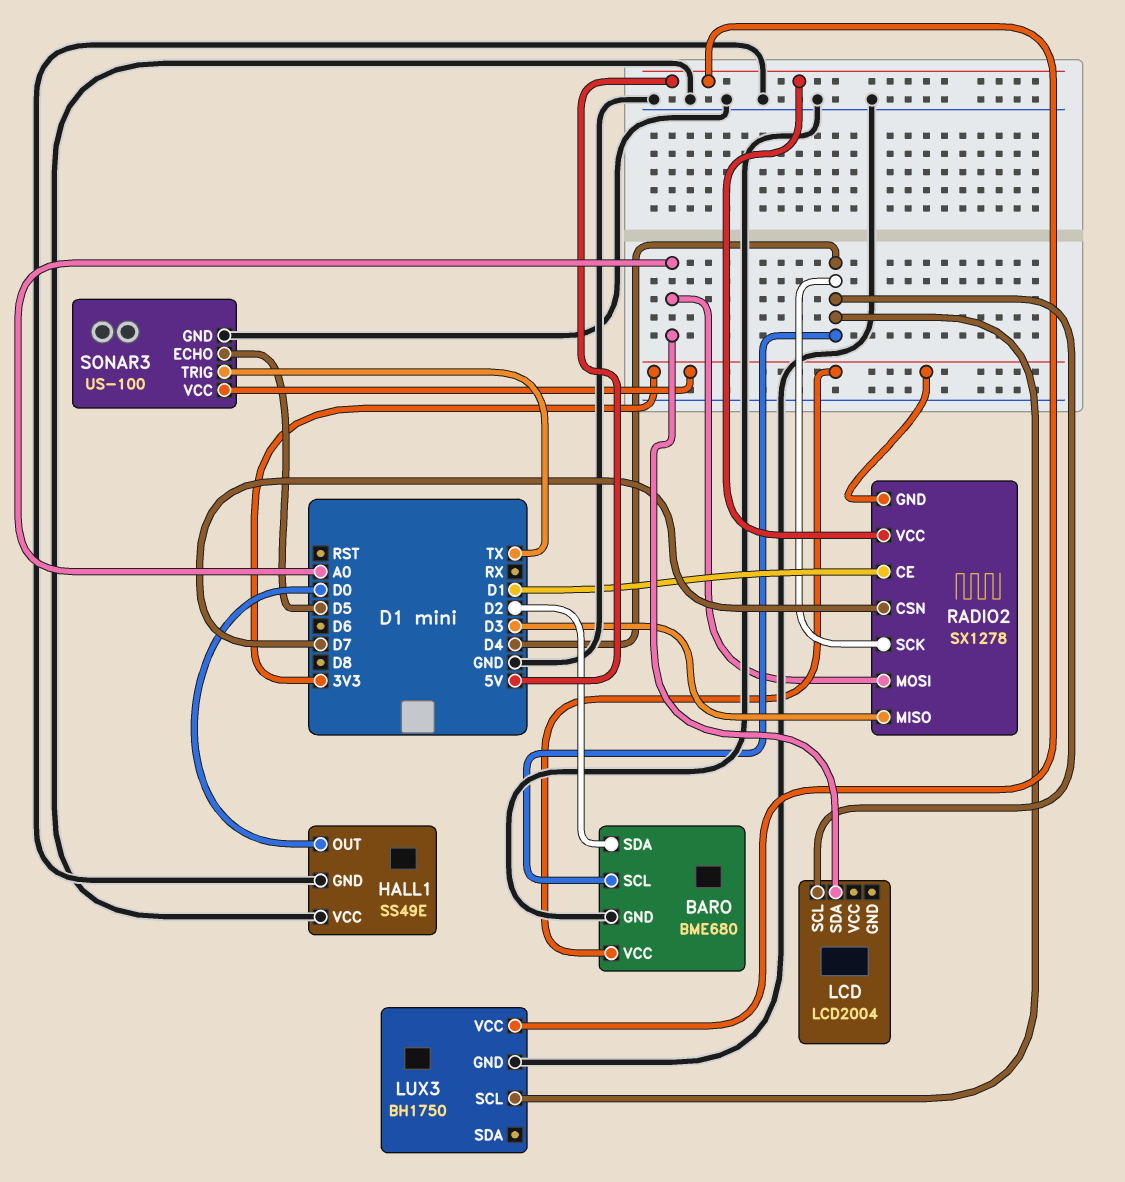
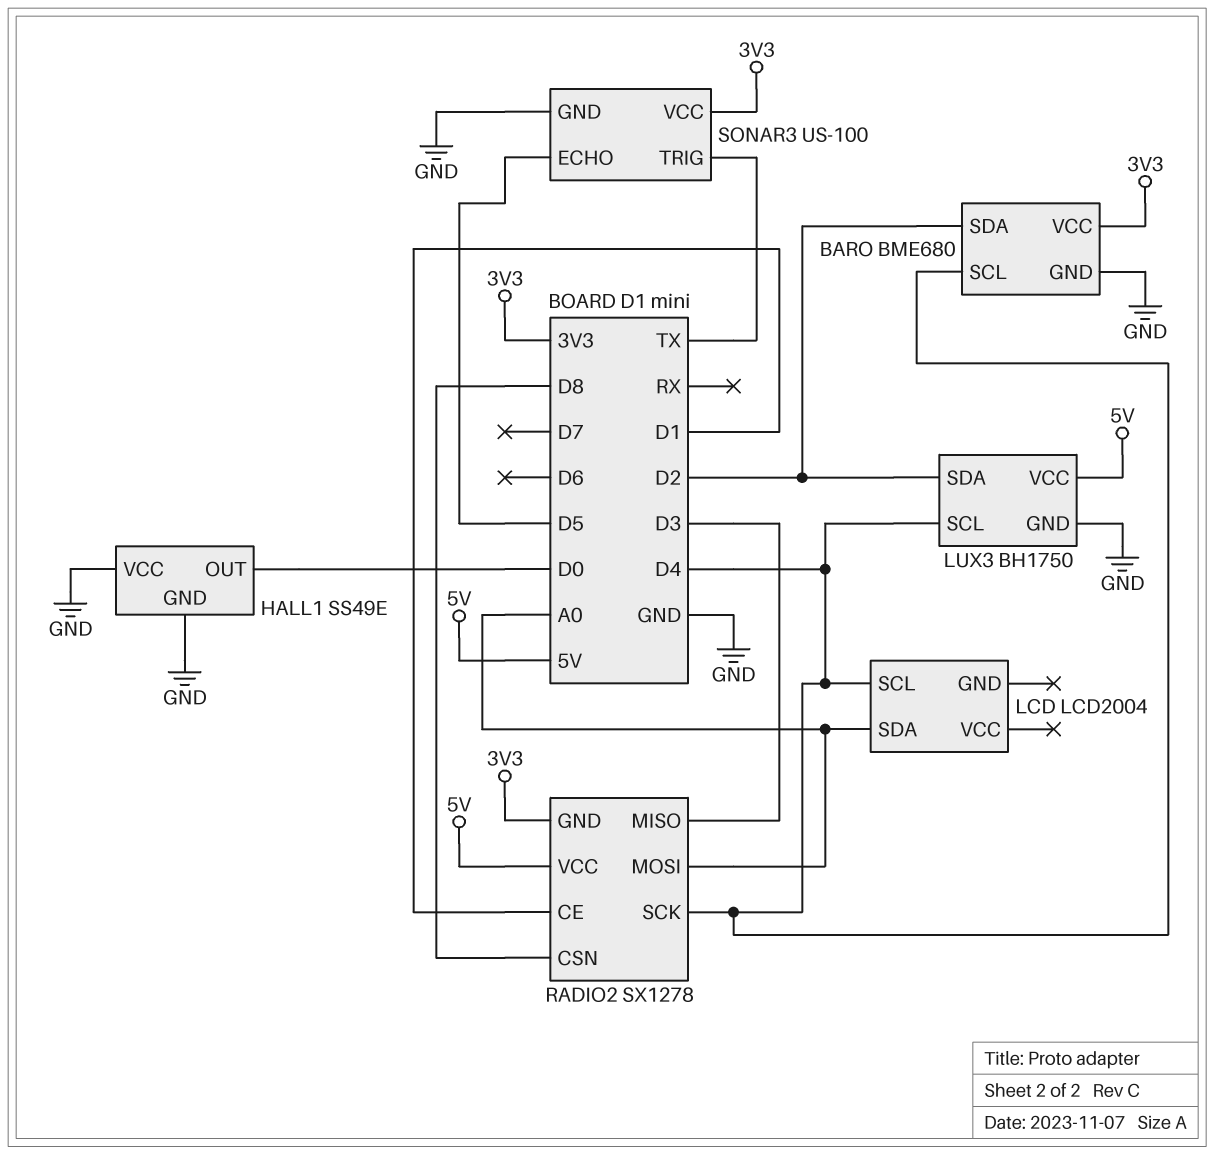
LUX3 pin SDA: none -> D2
RADIO2 pin CSN: D7 -> D8

